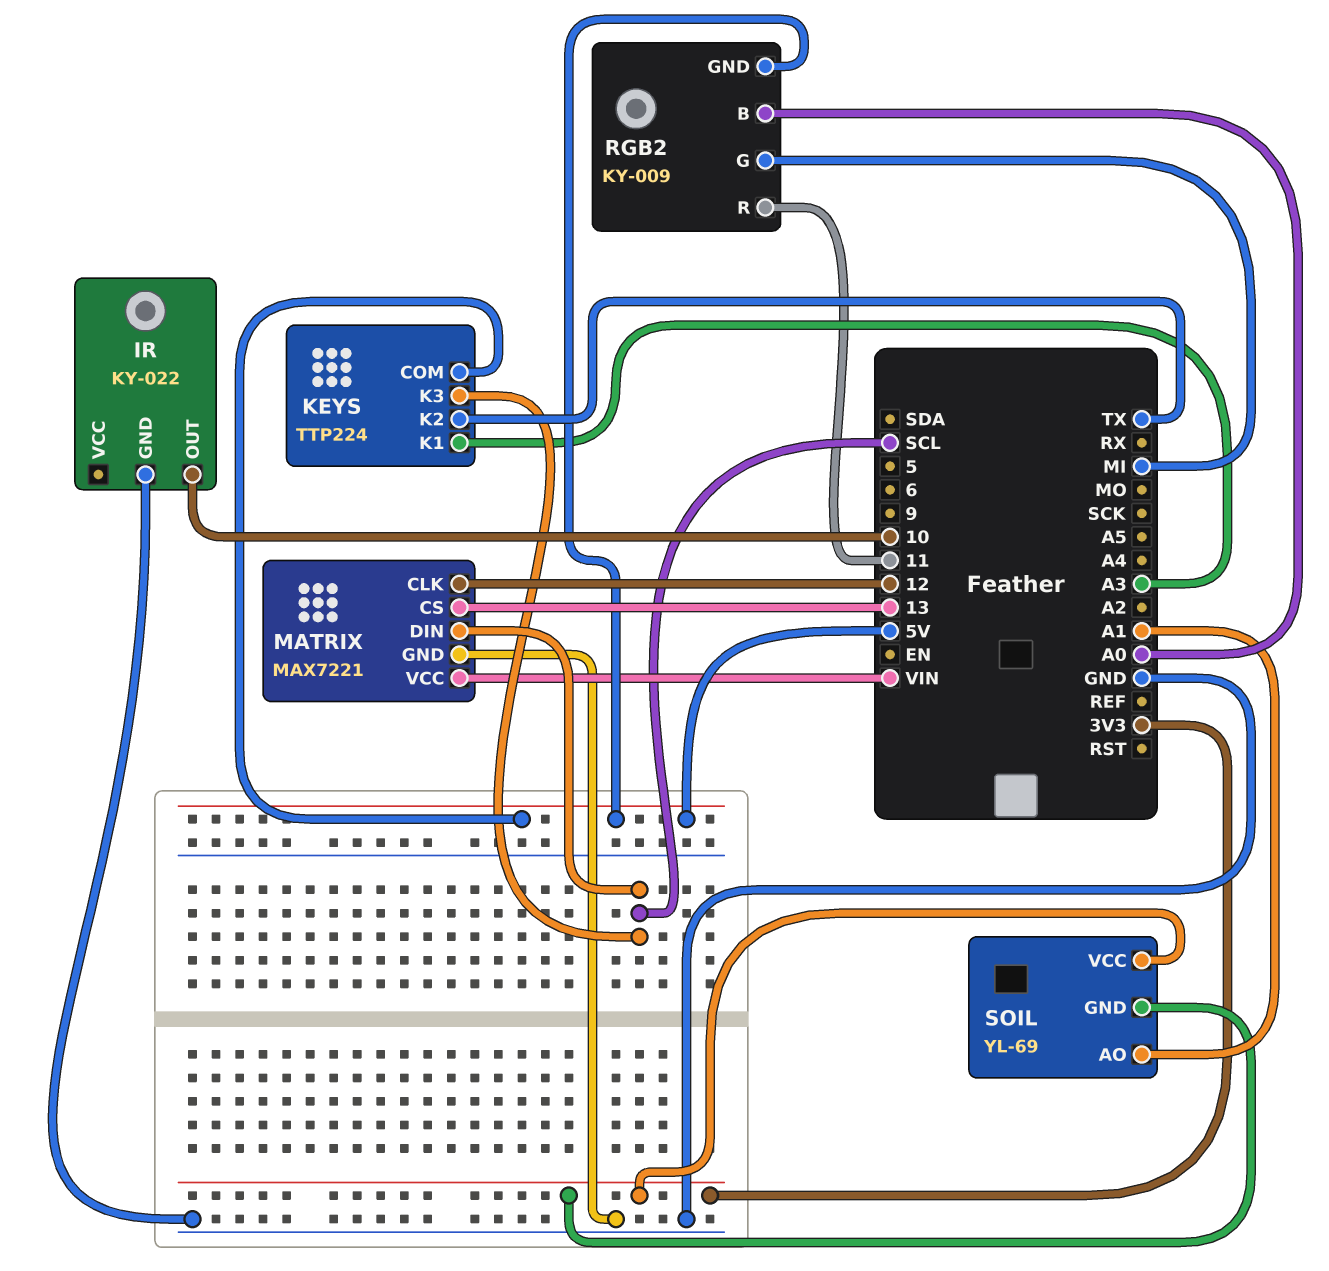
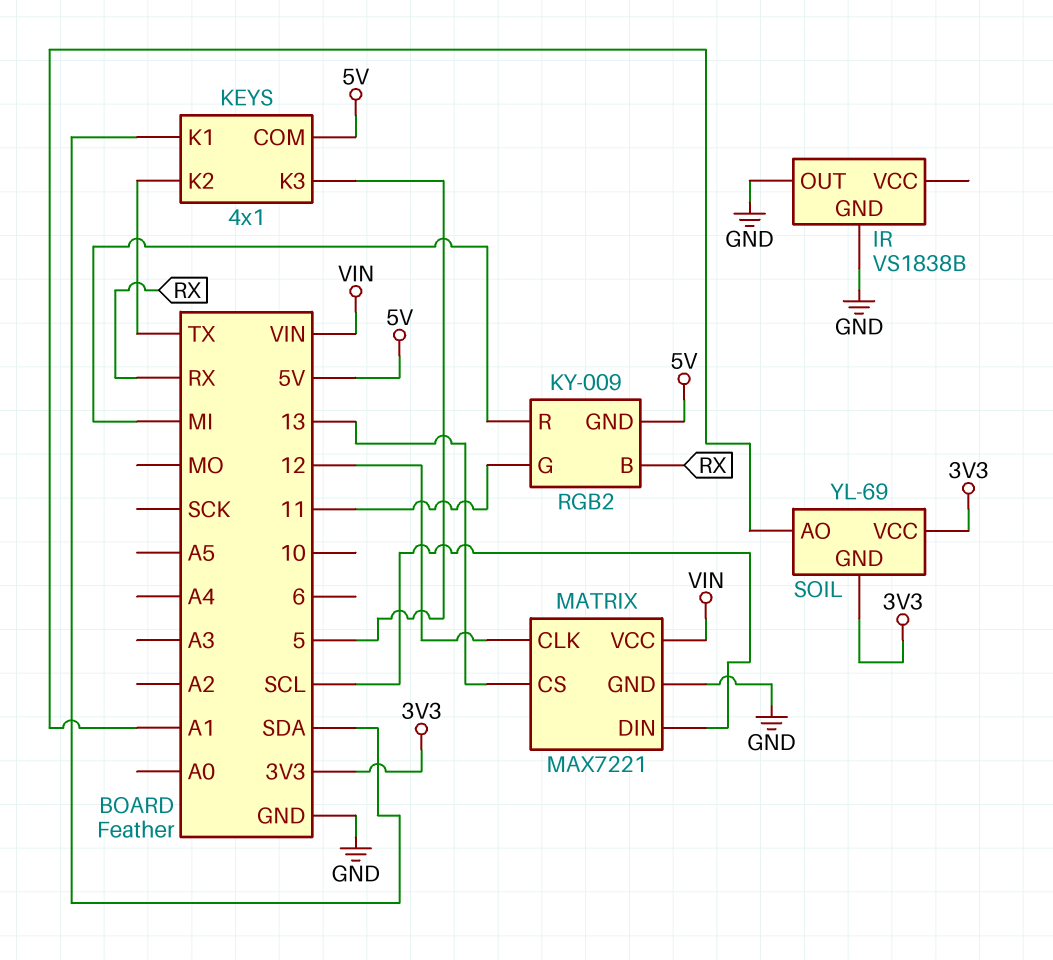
IR: KY-022 -> VS1838B
IR pin OUT: 10 -> GND
KEYS: TTP224 -> 4x1
KEYS pin K1: A3 -> SDA
KEYS pin K3: SCL -> 5
RGB2 pin B: A0 -> RX
RGB2 pin G: MI -> 11
RGB2 pin R: 11 -> MI

